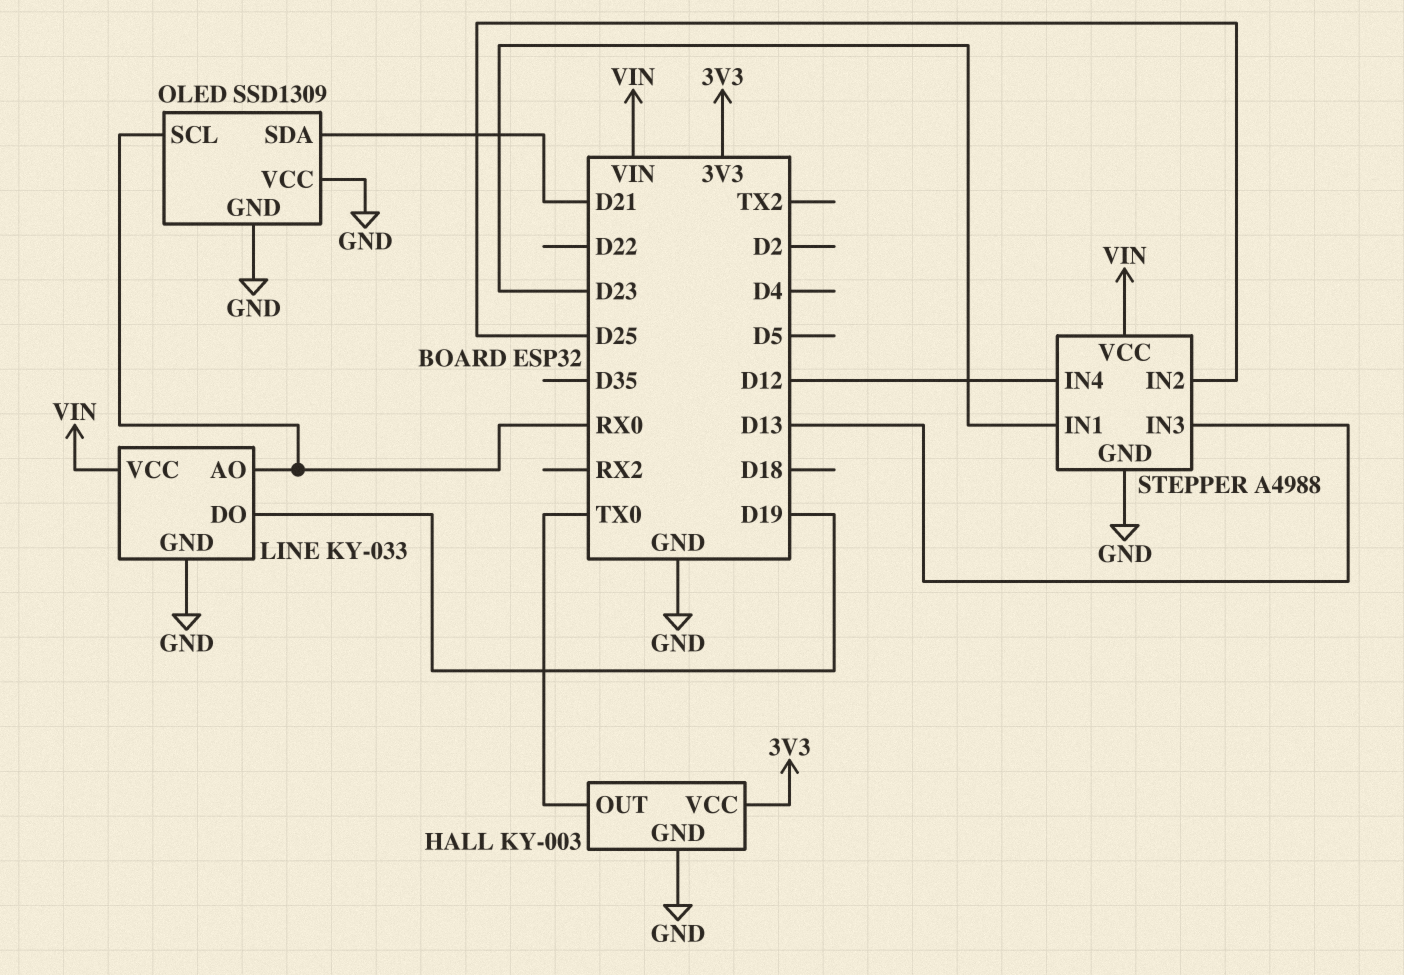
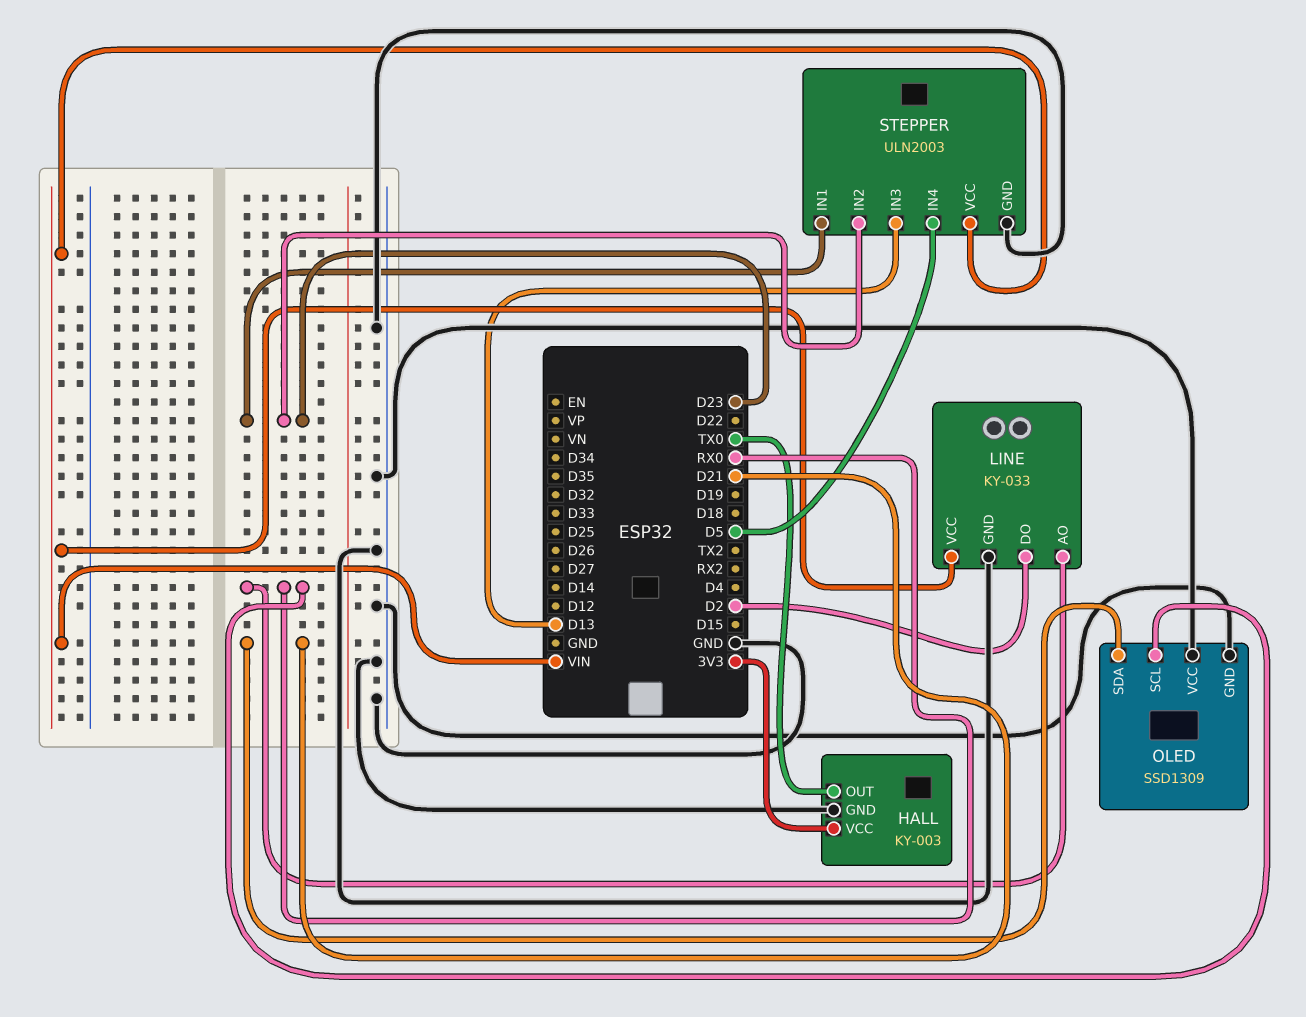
LINE pin DO: D19 -> D2
STEPPER: A4988 -> ULN2003
STEPPER pin IN2: D25 -> D23
STEPPER pin IN4: D12 -> D5

